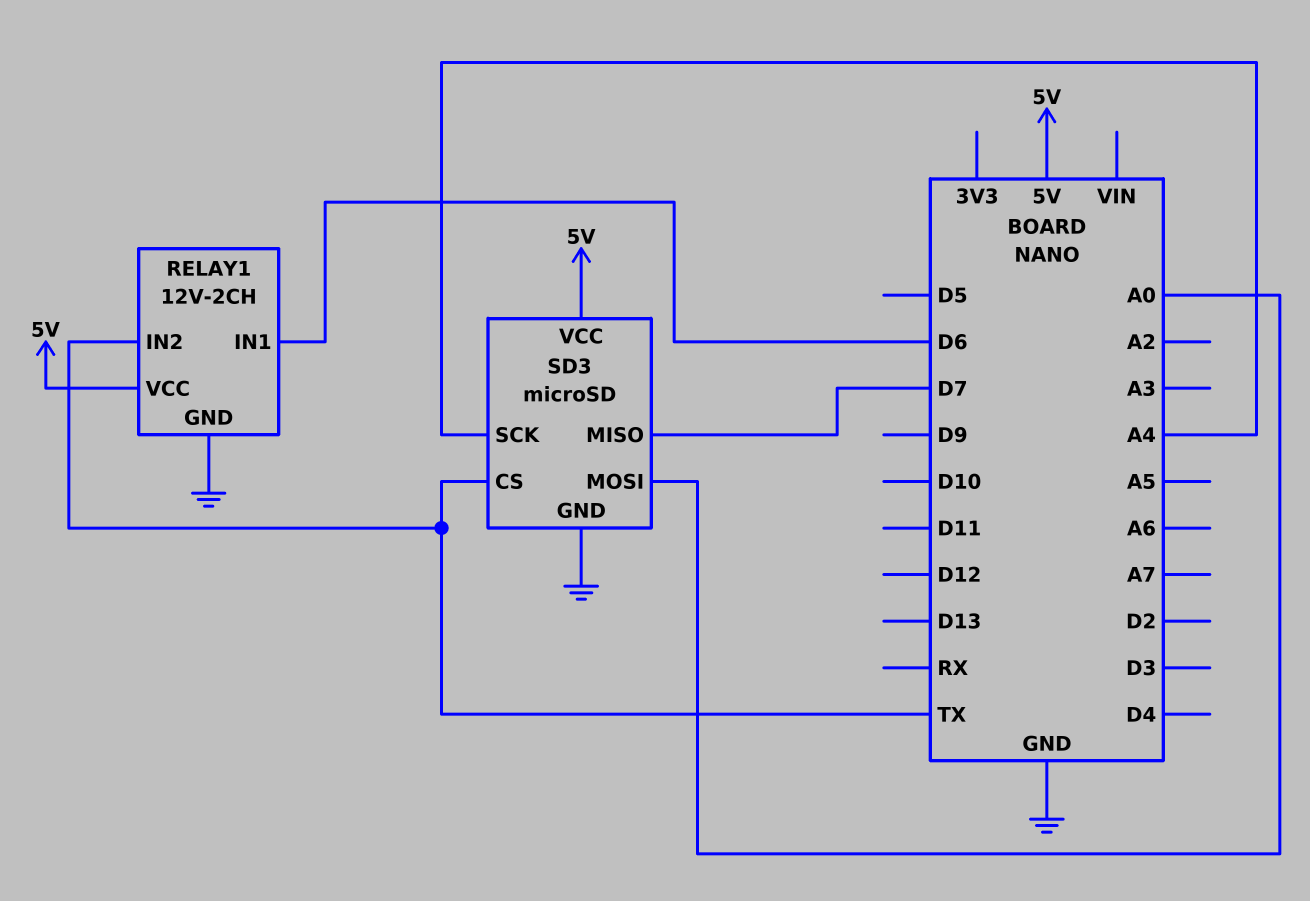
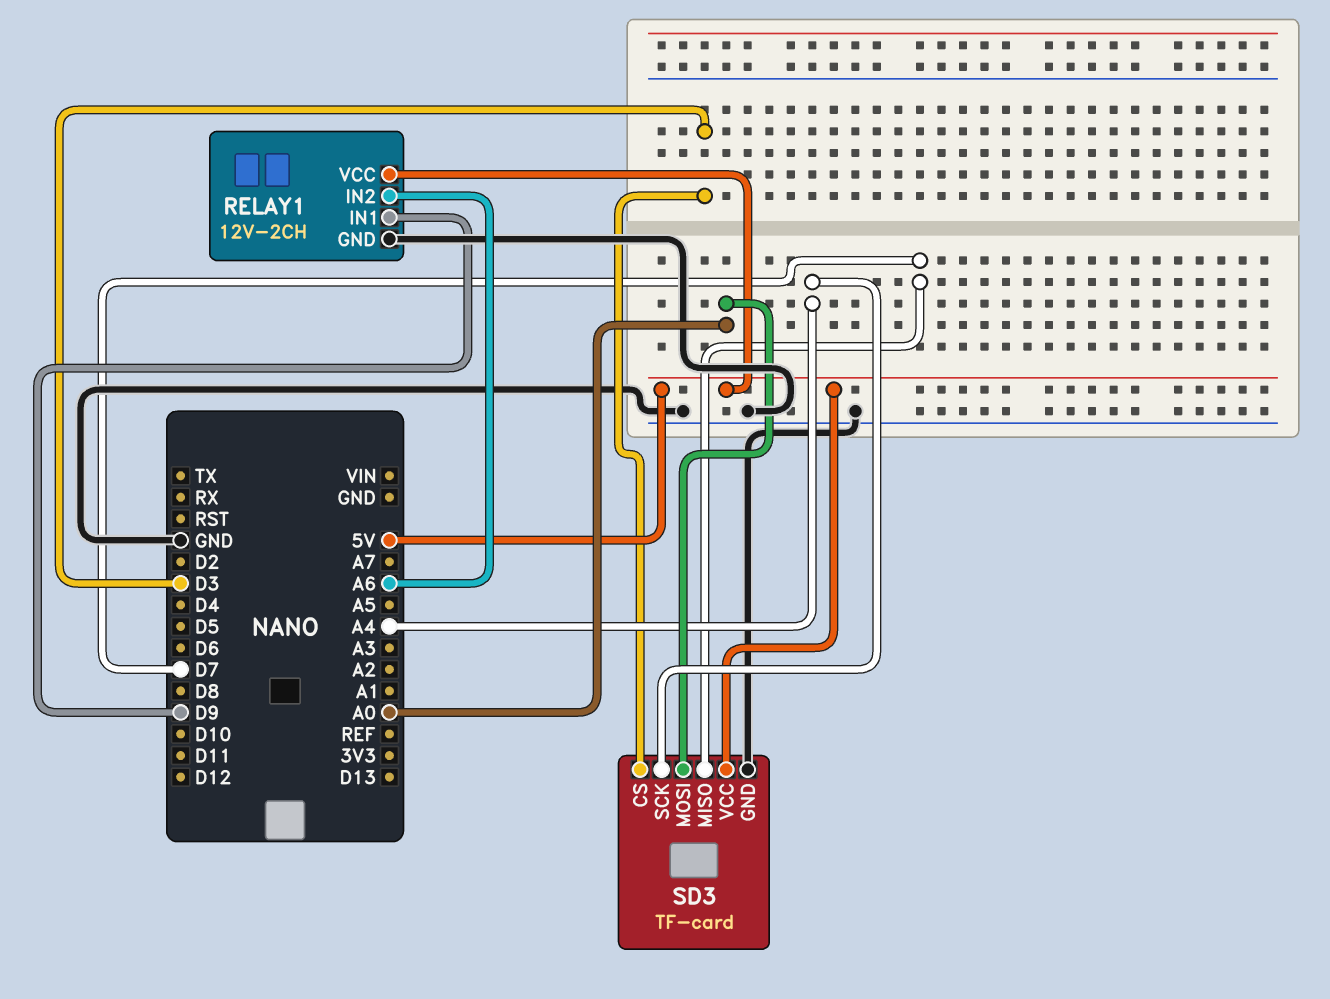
RELAY1 pin IN1: D6 -> D9
RELAY1 pin IN2: TX -> A6
SD3: microSD -> TF-card
SD3 pin CS: TX -> D3

